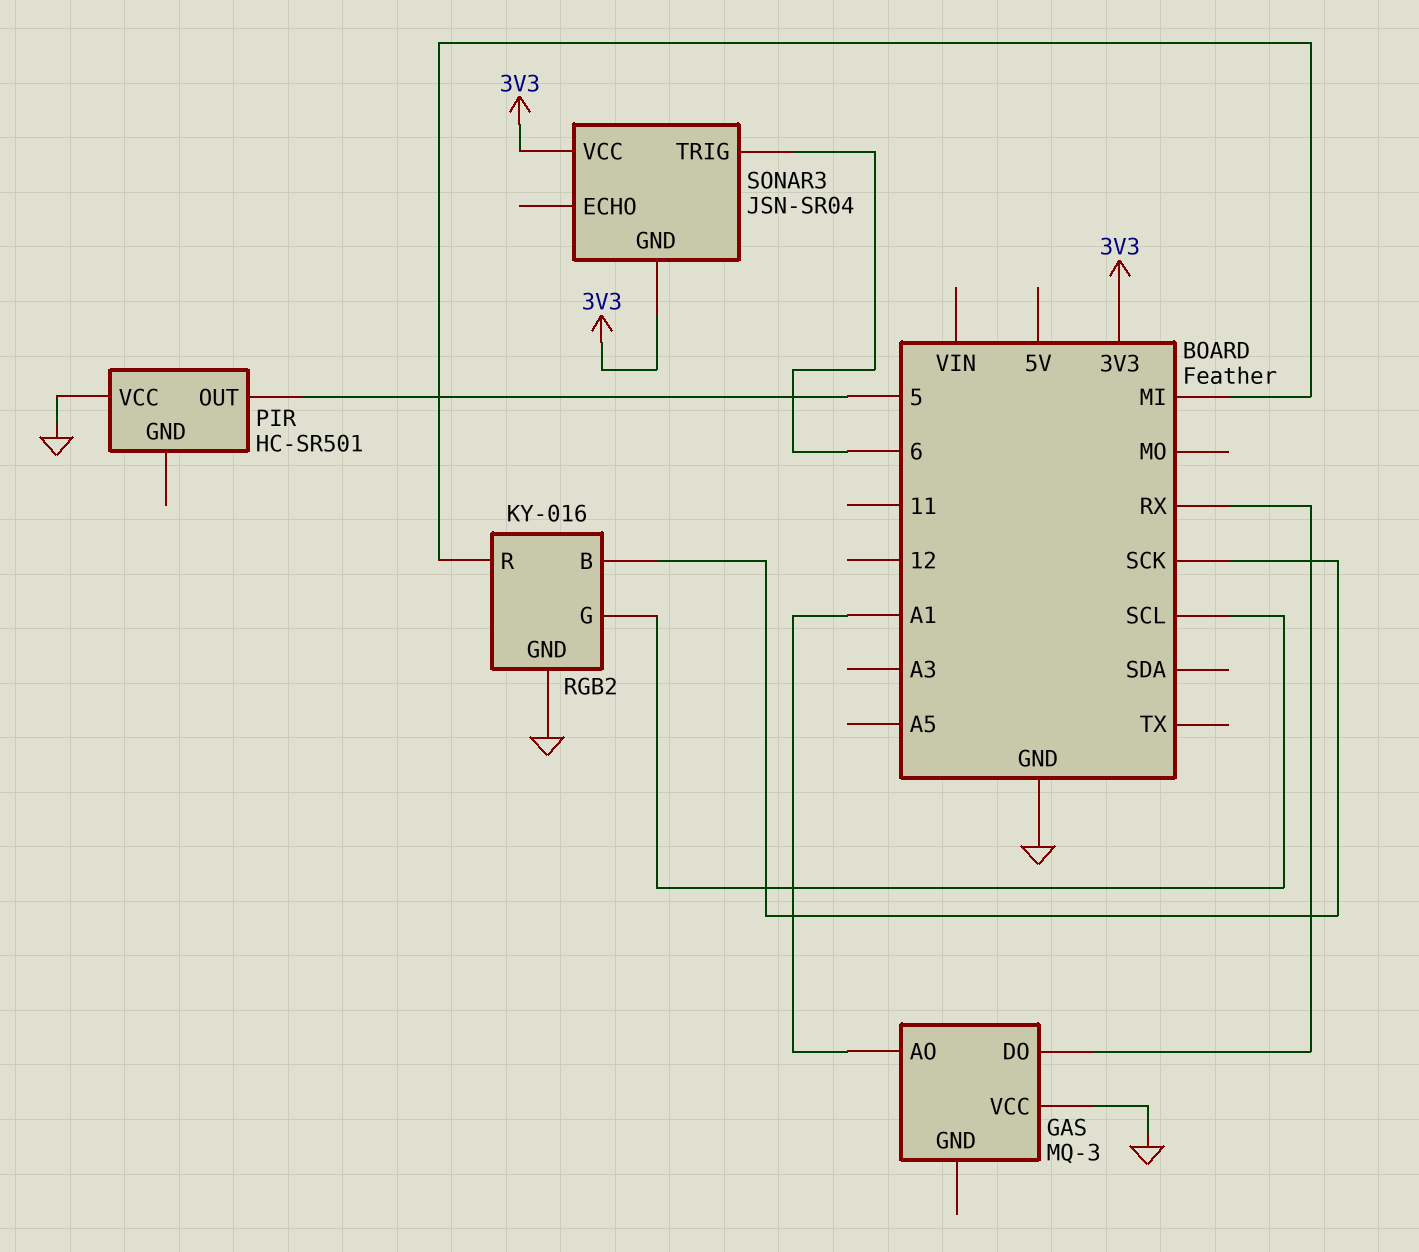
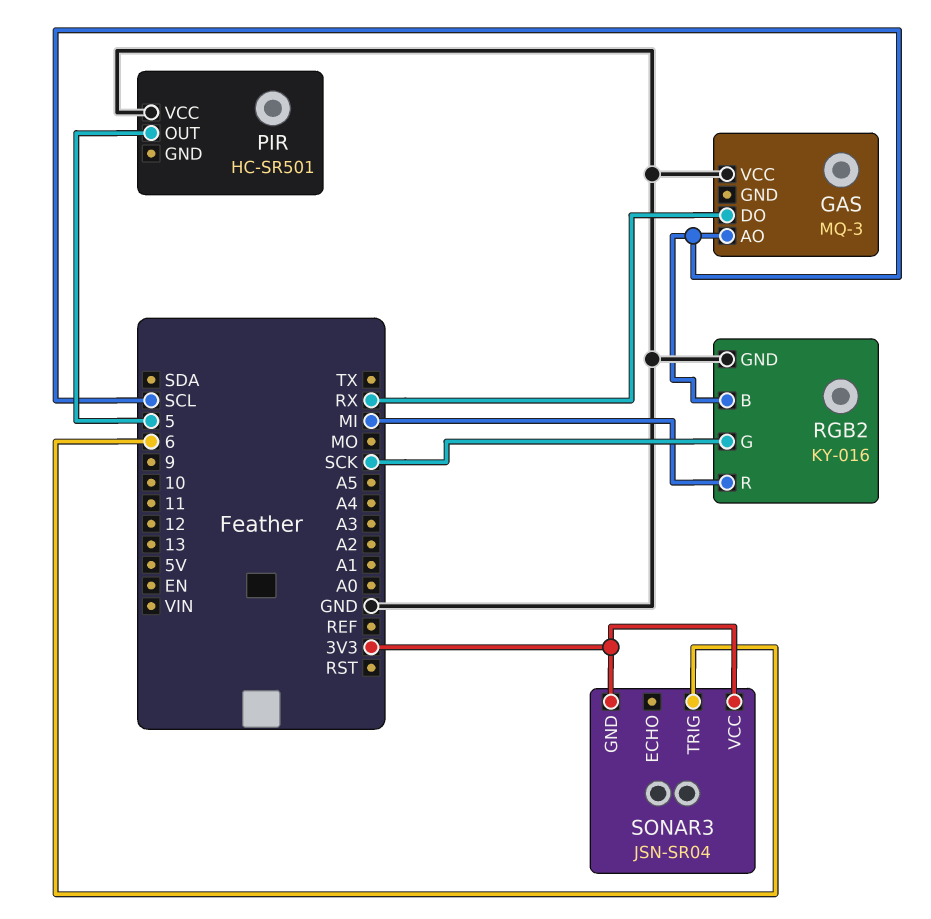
GAS pin AO: A1 -> SCL
RGB2 pin B: SCK -> SCL
RGB2 pin G: SCL -> SCK

